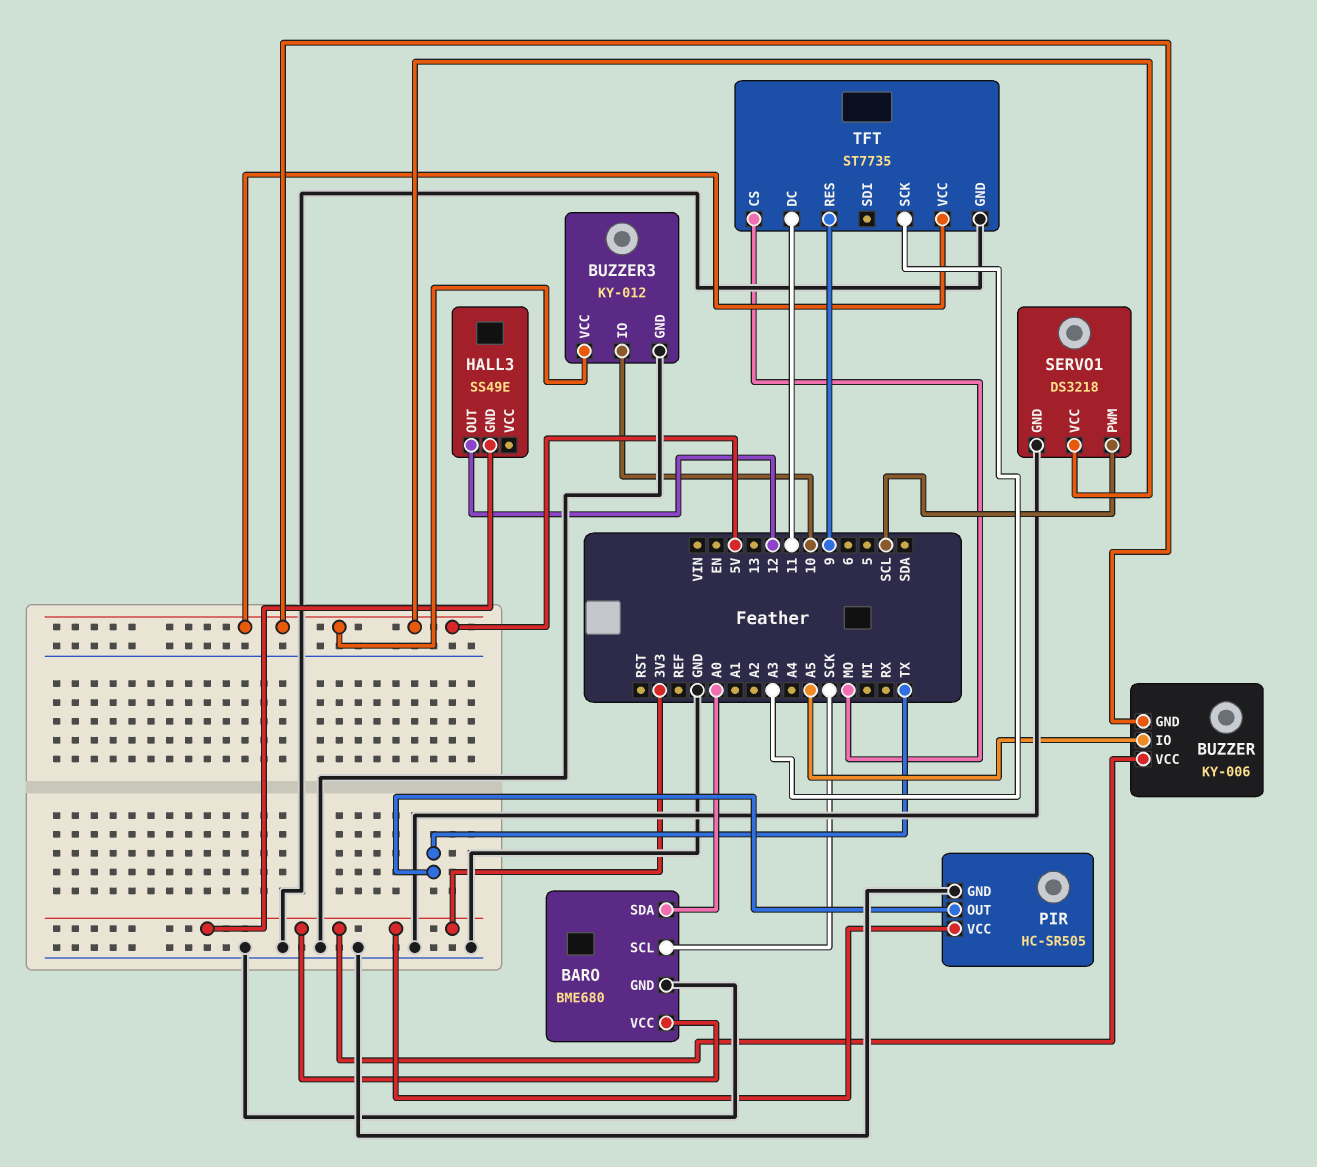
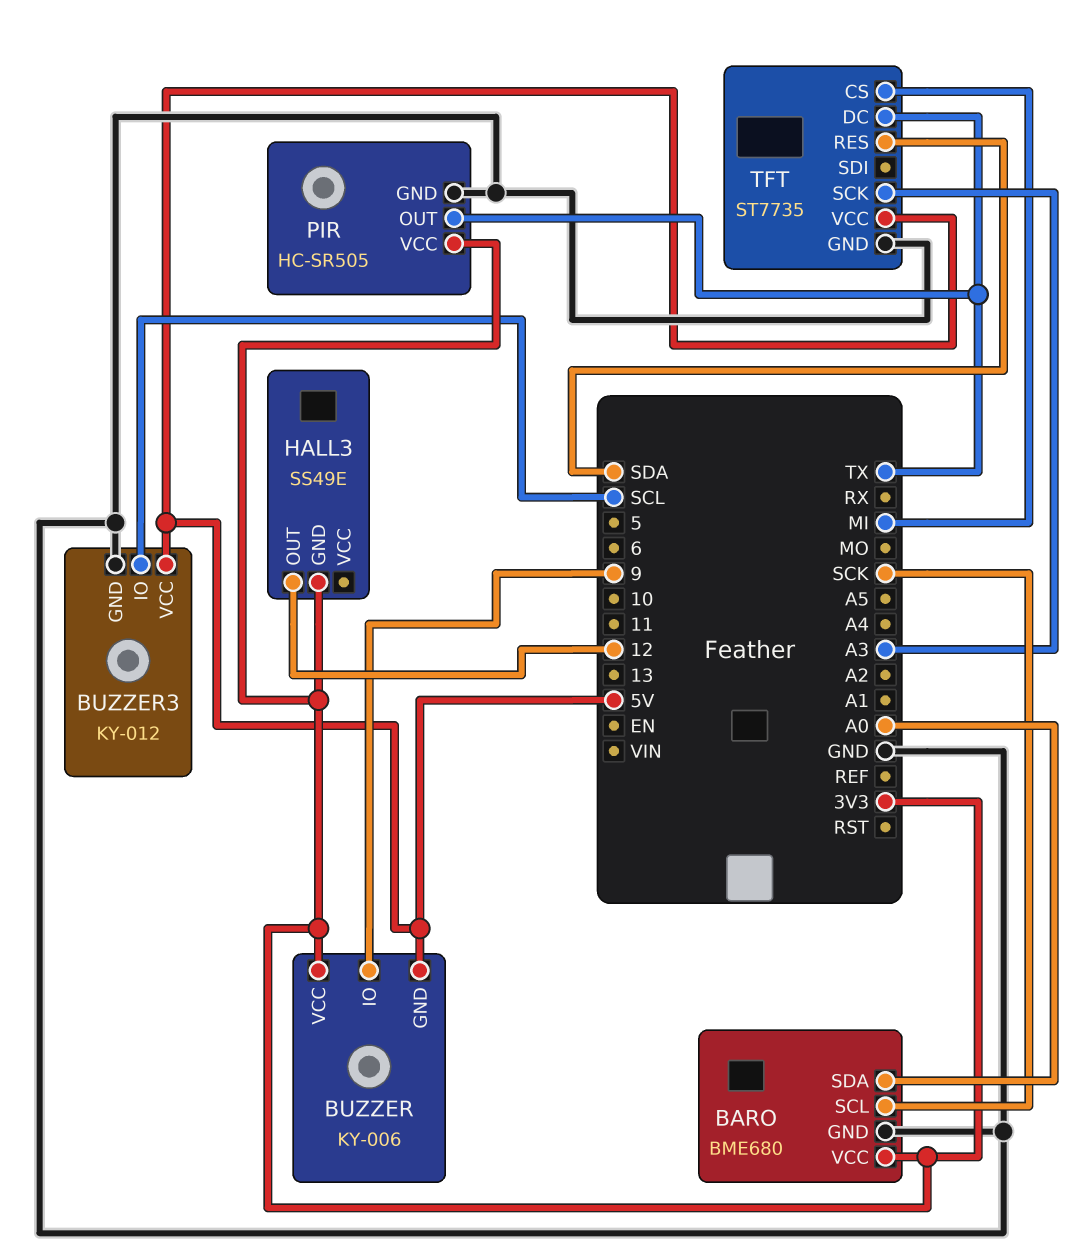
BUZZER pin IO: A5 -> 9
BUZZER3 pin IO: 10 -> SCL
SERVO1: DS3218 -> none
SERVO1 pin GND: GND -> none
SERVO1 pin PWM: SCL -> none
SERVO1 pin VCC: 5V -> none
TFT pin CS: MO -> MI
TFT pin DC: 11 -> TX
TFT pin RES: 9 -> SDA

